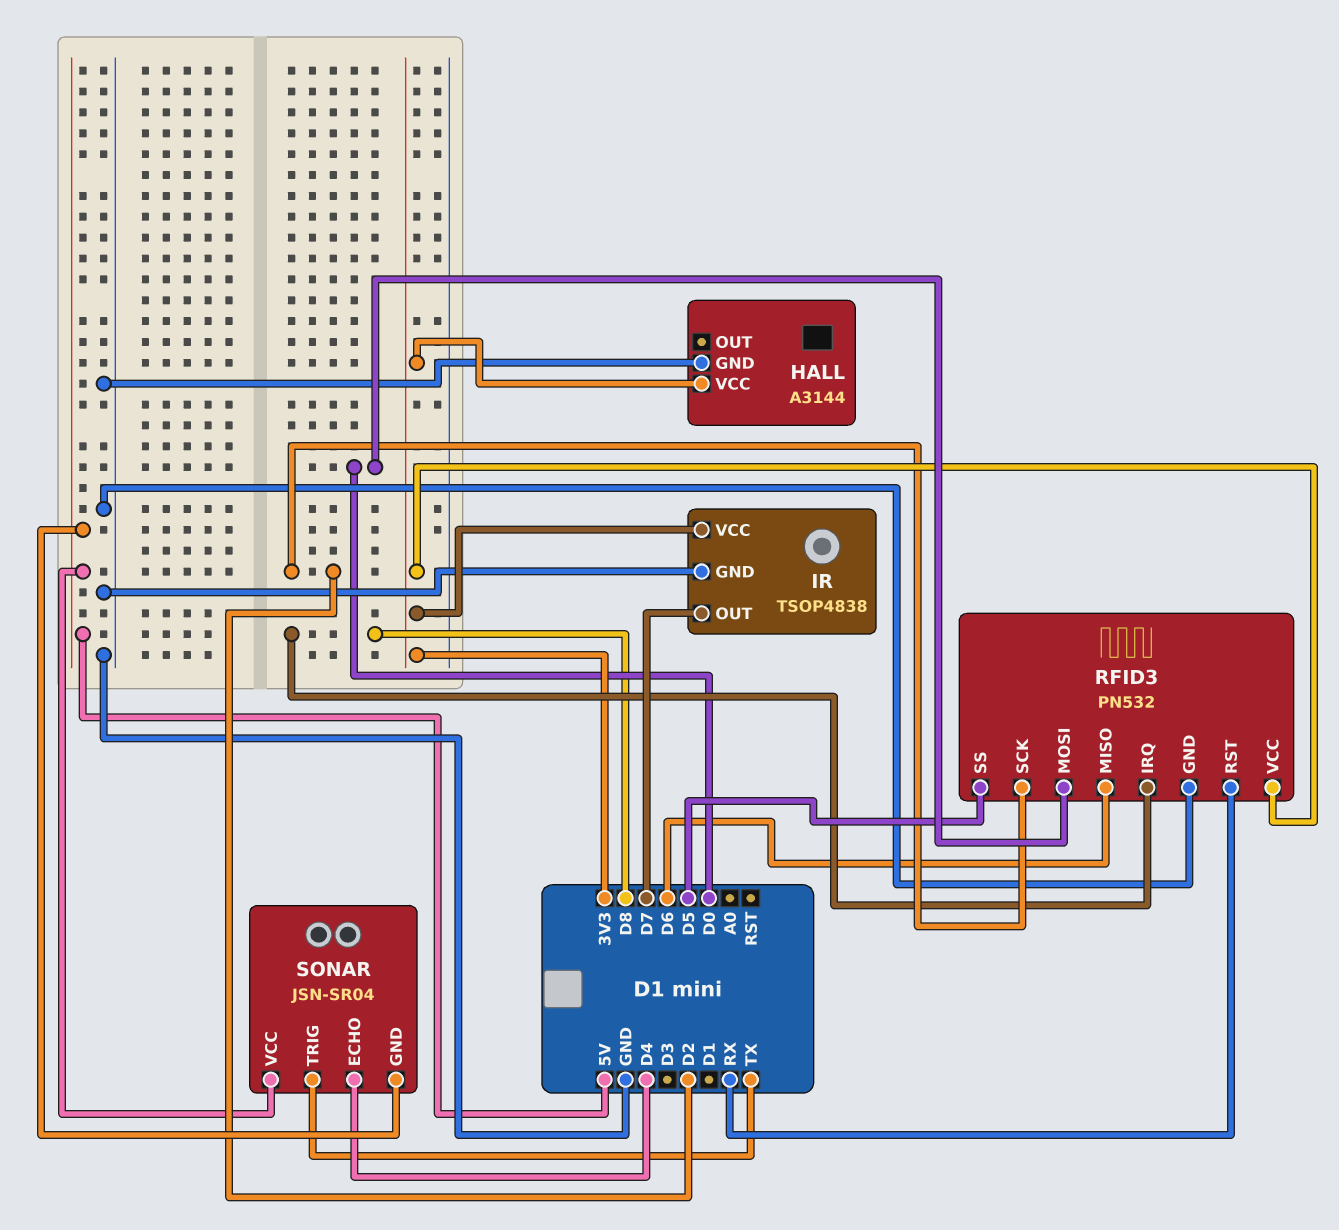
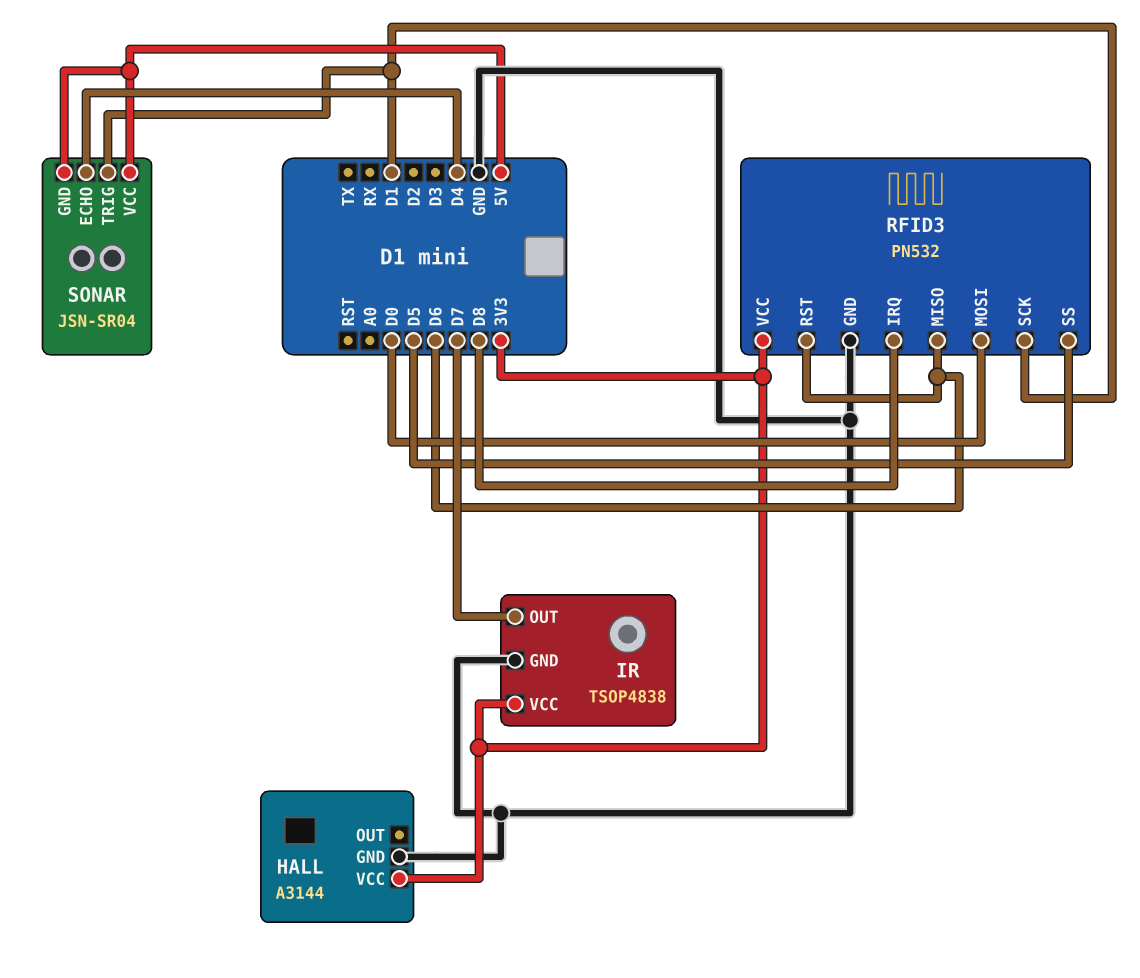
RFID3 pin RST: RX -> D6
RFID3 pin SCK: D2 -> D1
SONAR pin TRIG: TX -> D1

